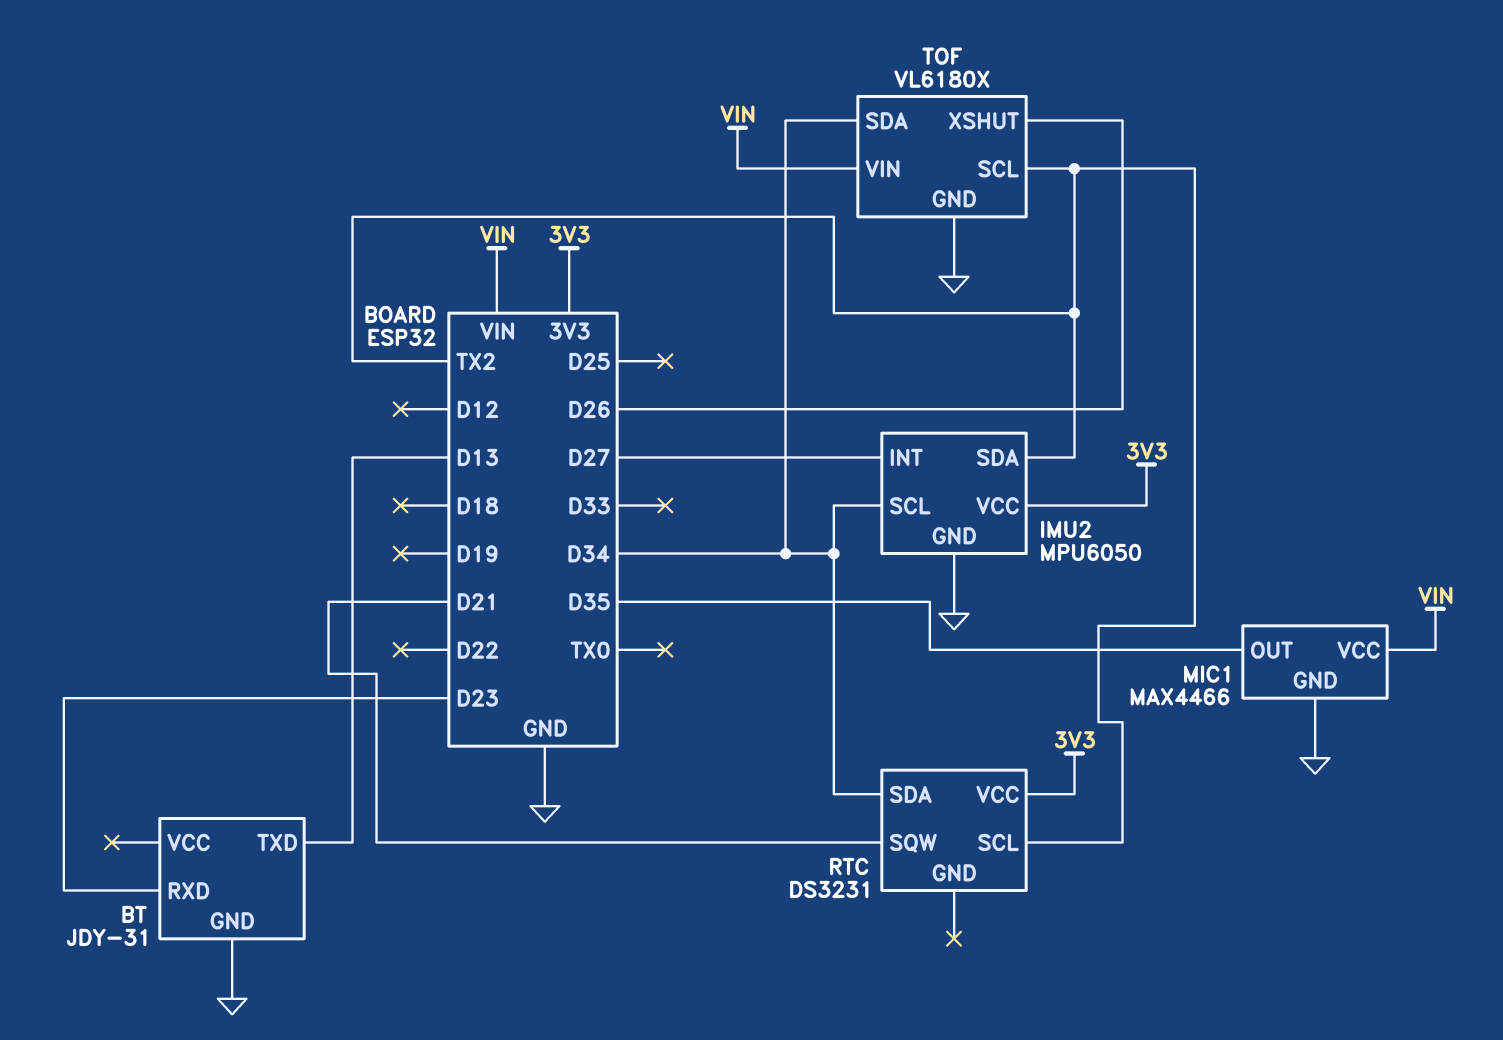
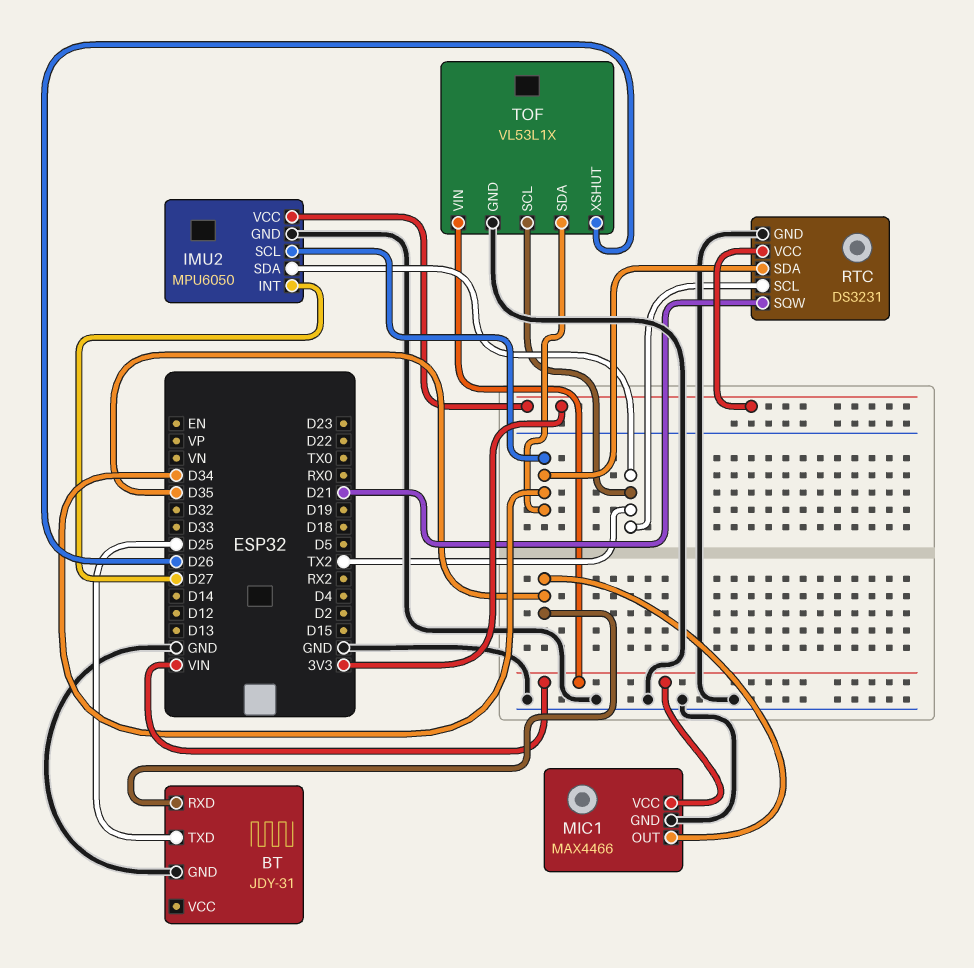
BT pin RXD: D23 -> D35
BT pin TXD: D13 -> D25
RTC pin GND: none -> GND
TOF: VL6180X -> VL53L1X

